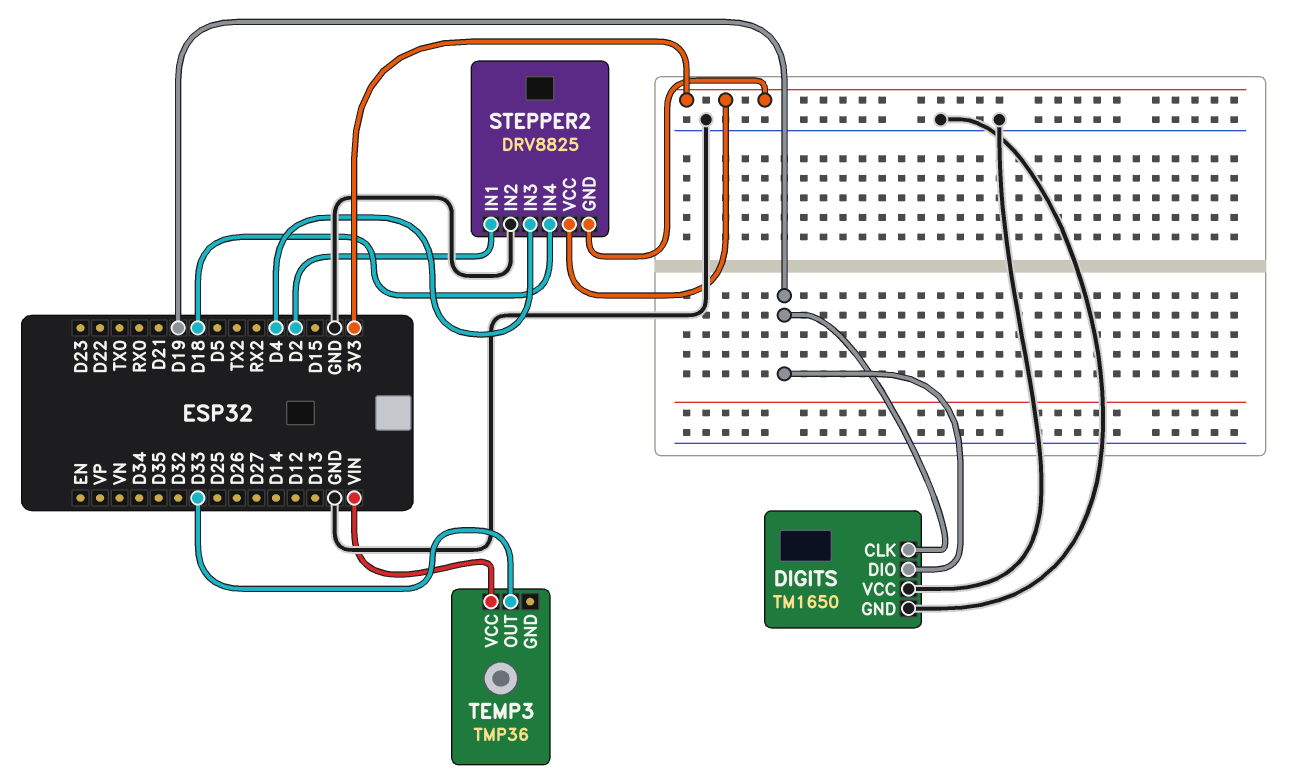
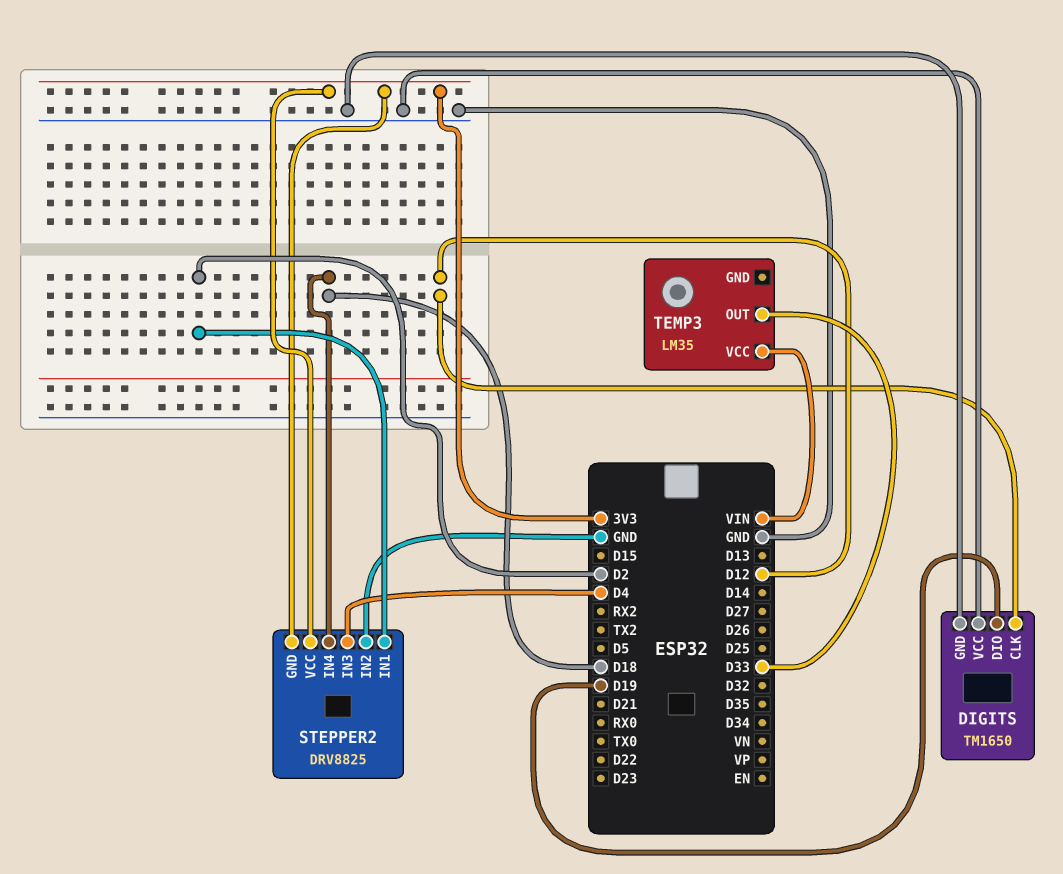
DIGITS pin CLK: D19 -> D12
TEMP3: TMP36 -> LM35

